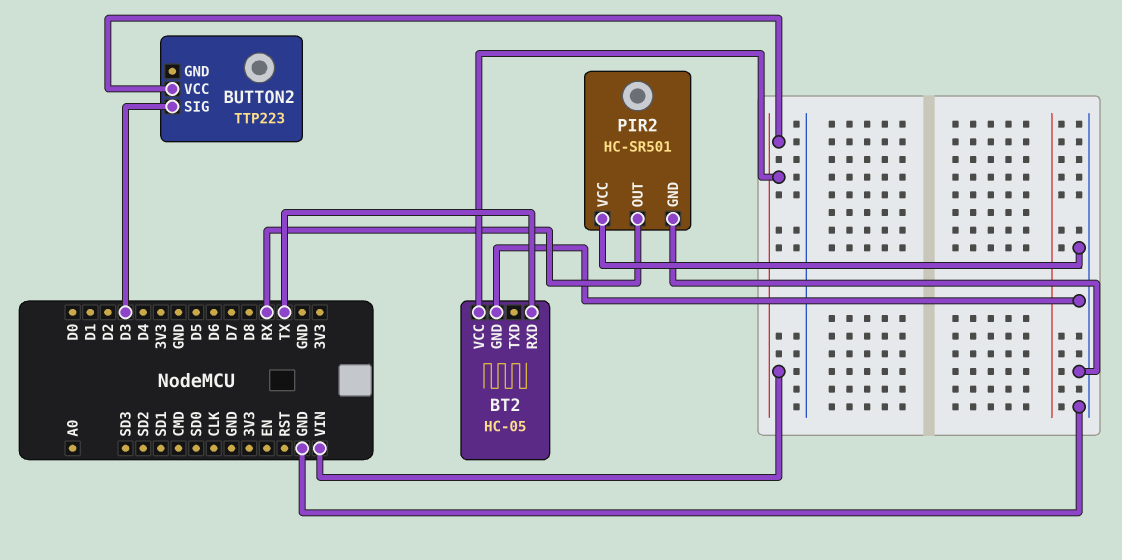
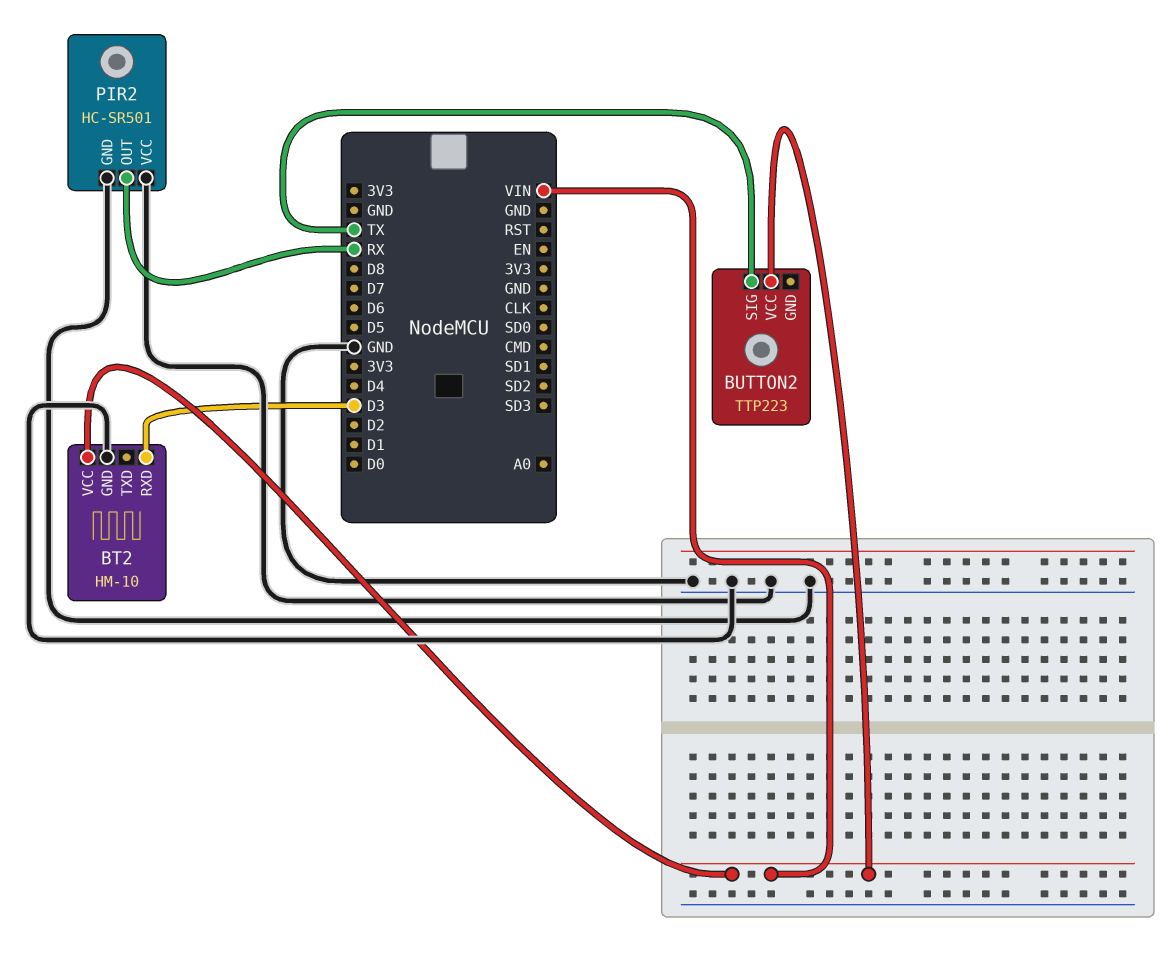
BT2: HC-05 -> HM-10
BT2 pin RXD: TX -> D3
BUTTON2 pin SIG: D3 -> TX

